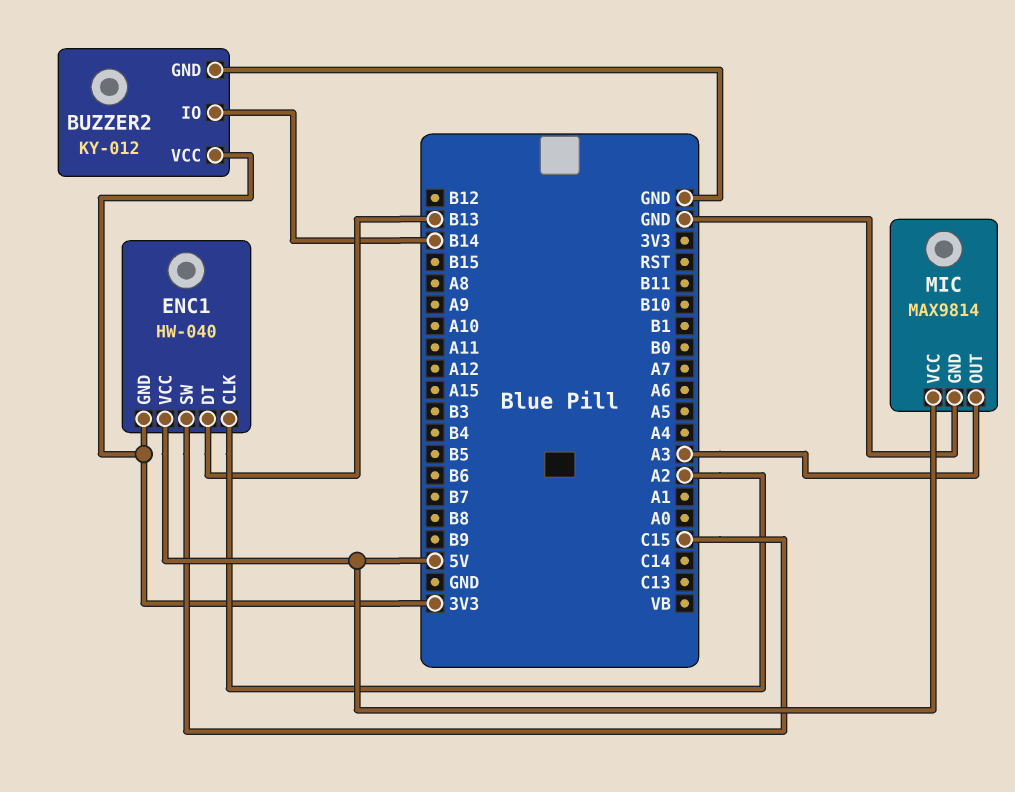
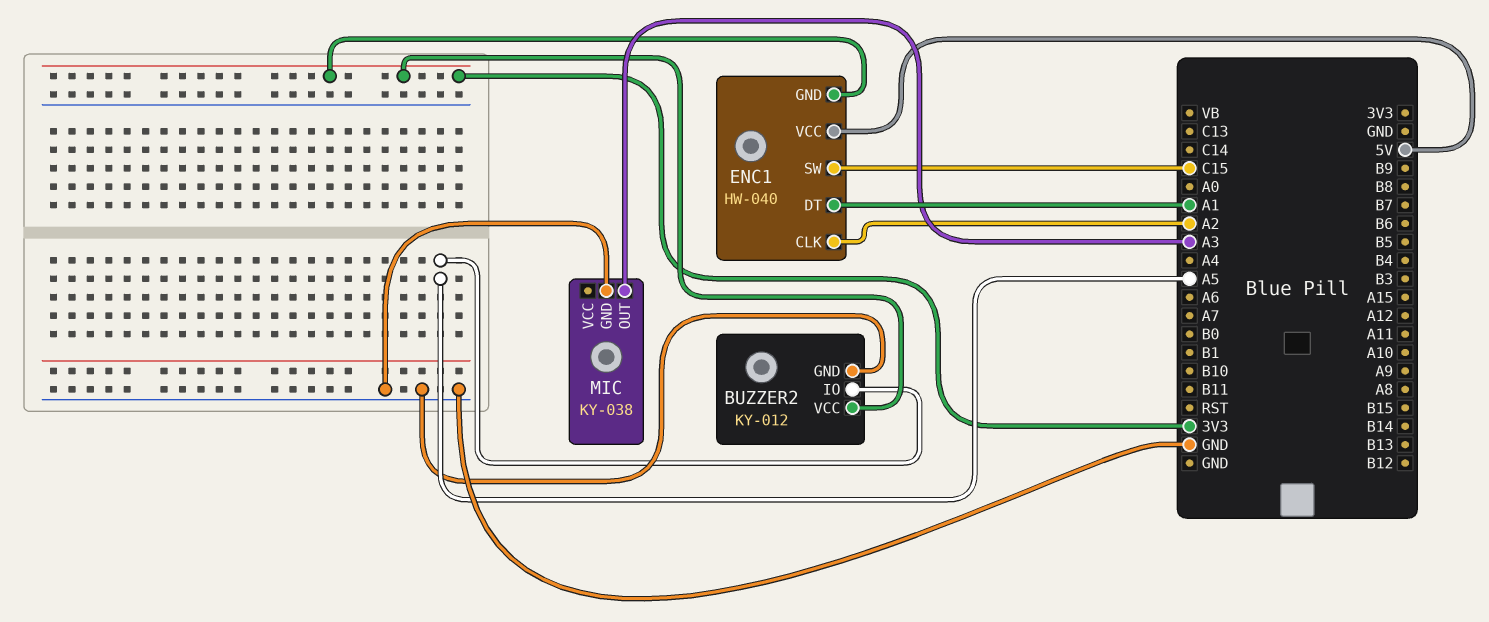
BUZZER2 pin IO: B14 -> A5
ENC1 pin DT: B13 -> A1
MIC: MAX9814 -> KY-038
MIC pin VCC: 5V -> none

